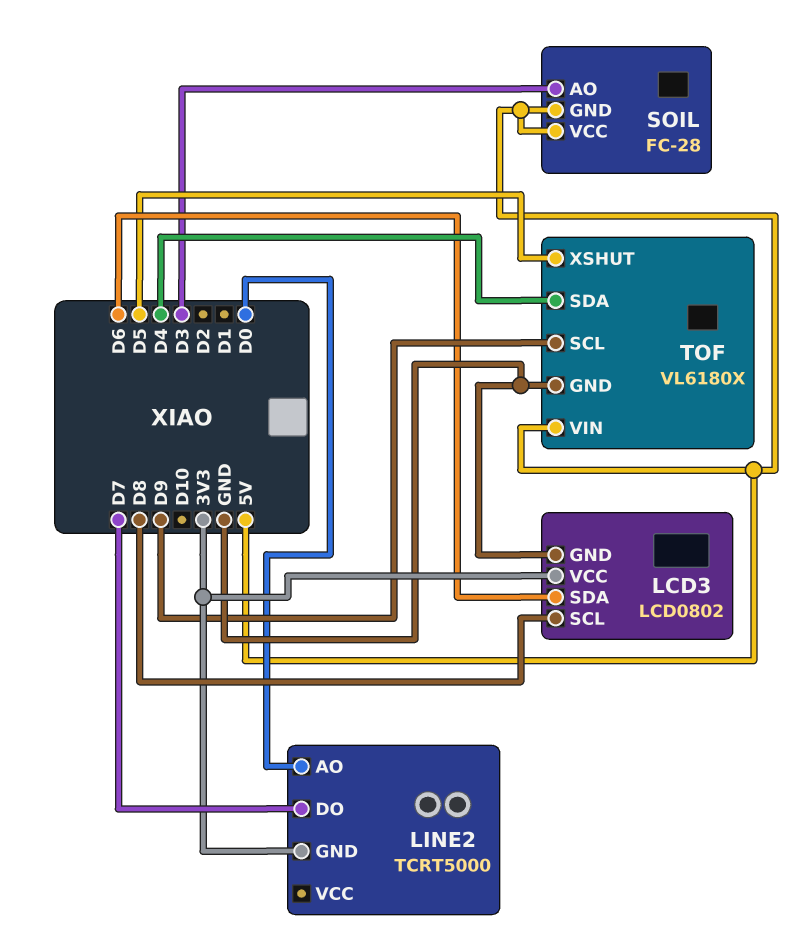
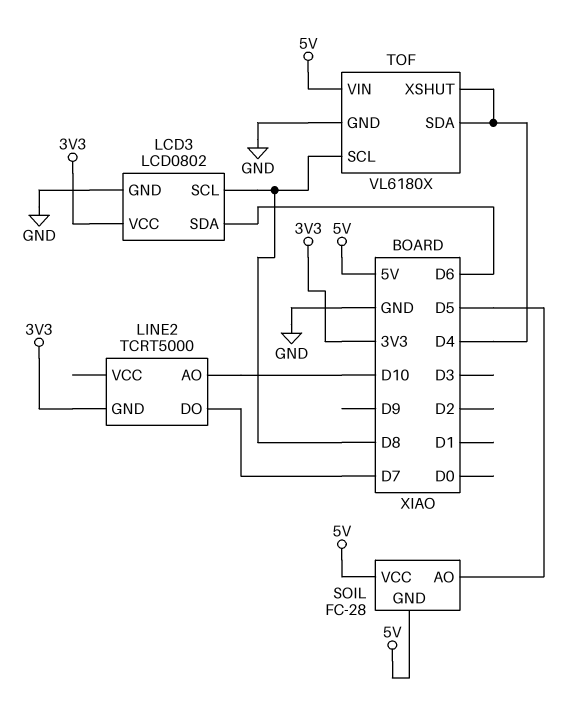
LINE2 pin AO: D0 -> D10
SOIL pin AO: D3 -> D5
TOF pin SCL: D9 -> D8
TOF pin XSHUT: D5 -> D4

